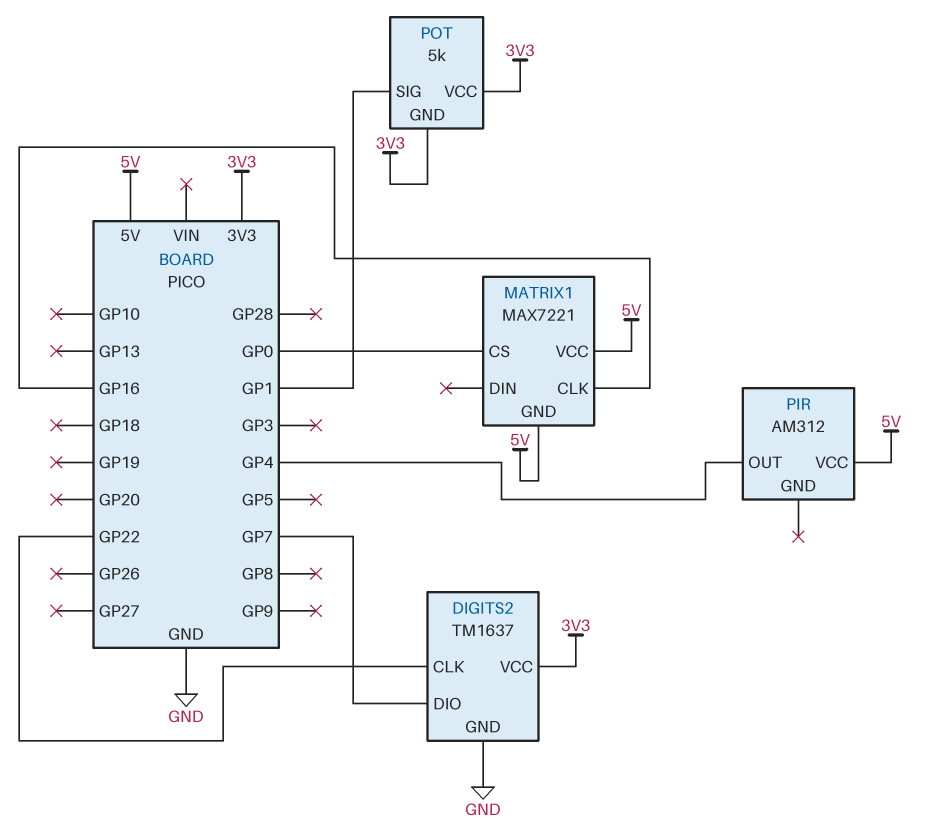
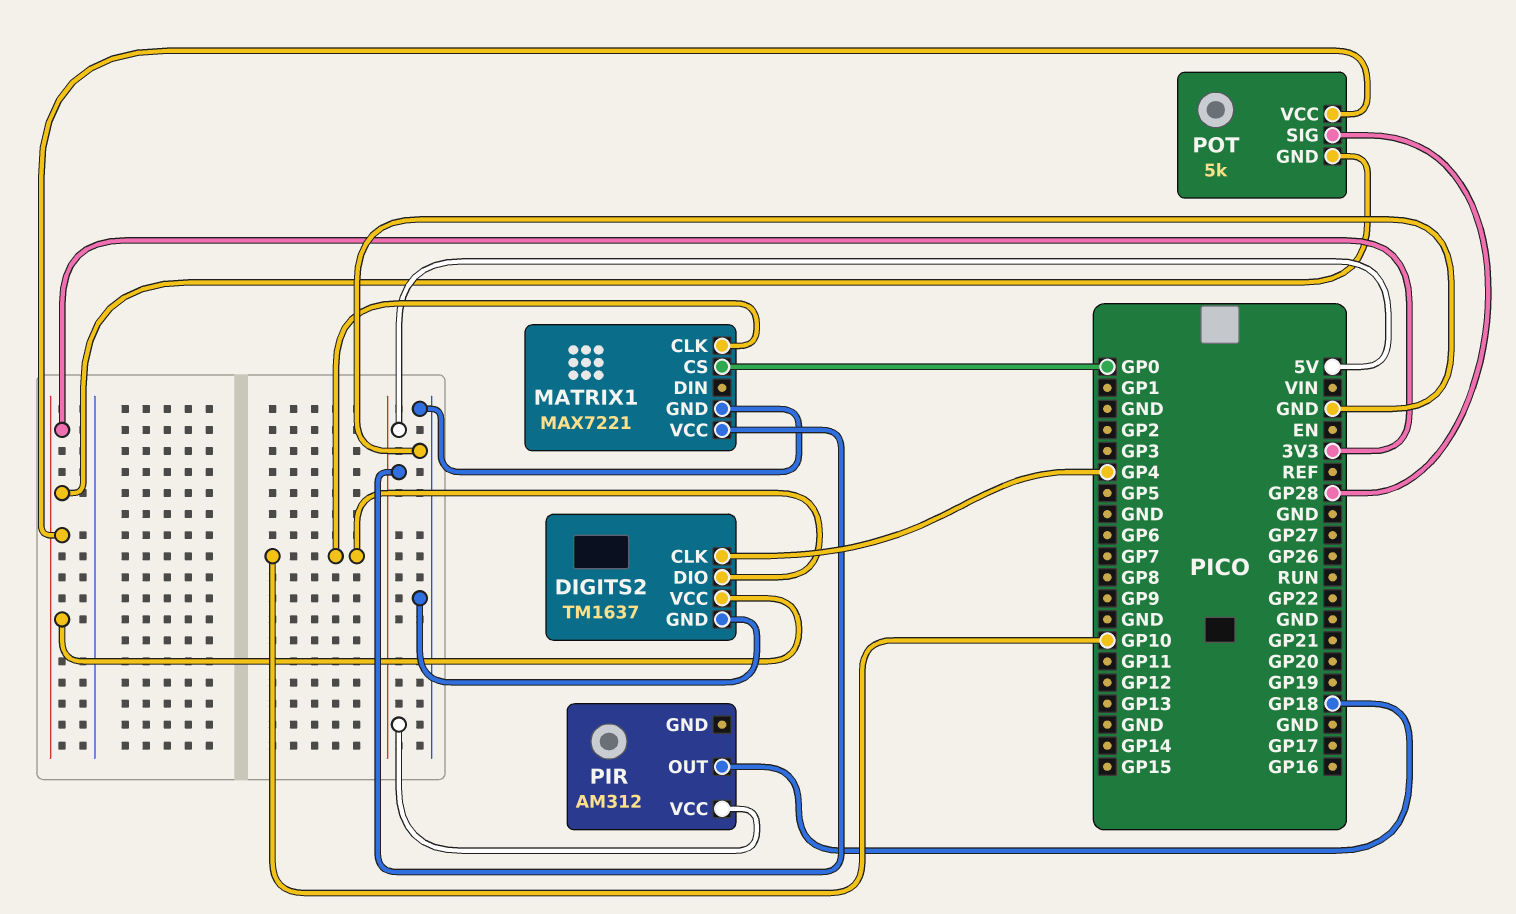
DIGITS2 pin CLK: GP22 -> GP4
DIGITS2 pin DIO: GP7 -> GP10
MATRIX1 pin CLK: GP16 -> GP10
MATRIX1 pin GND: 5V -> GND
PIR pin OUT: GP4 -> GP18
POT pin SIG: GP1 -> GP28

